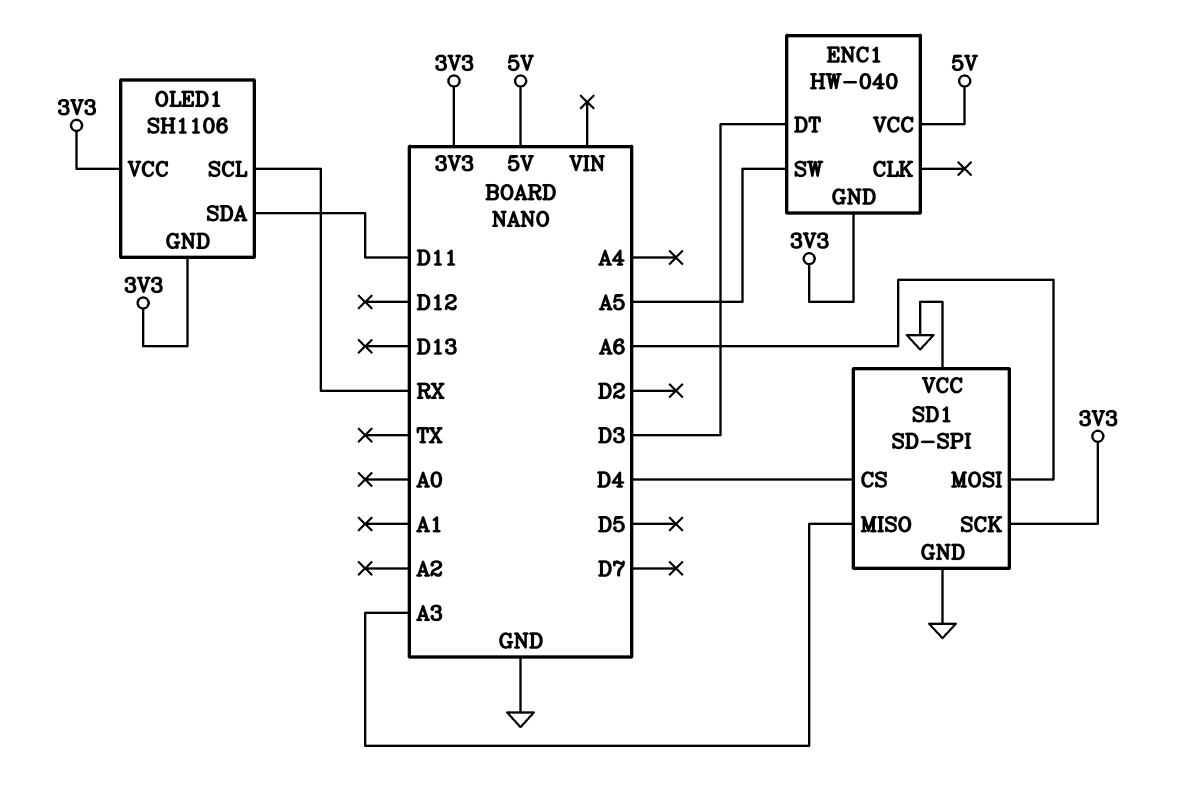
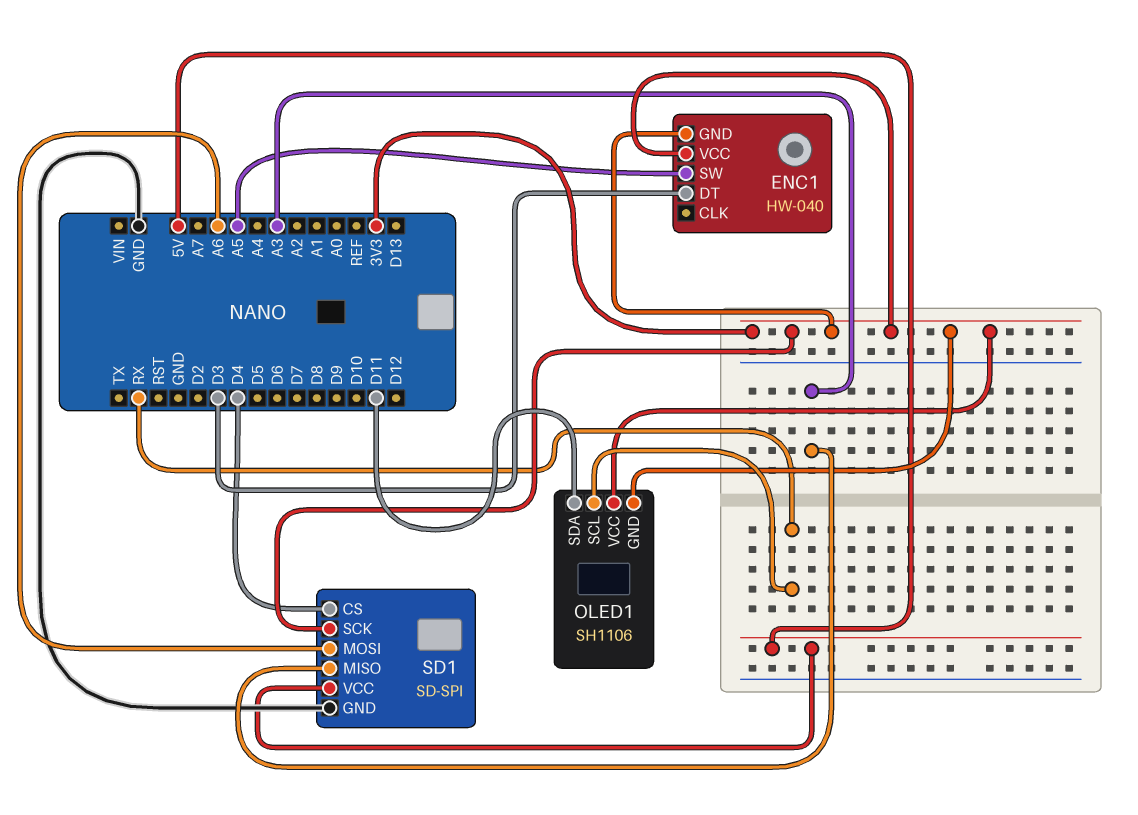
ENC1 pin VCC: 5V -> 3V3
SD1 pin VCC: GND -> 5V

